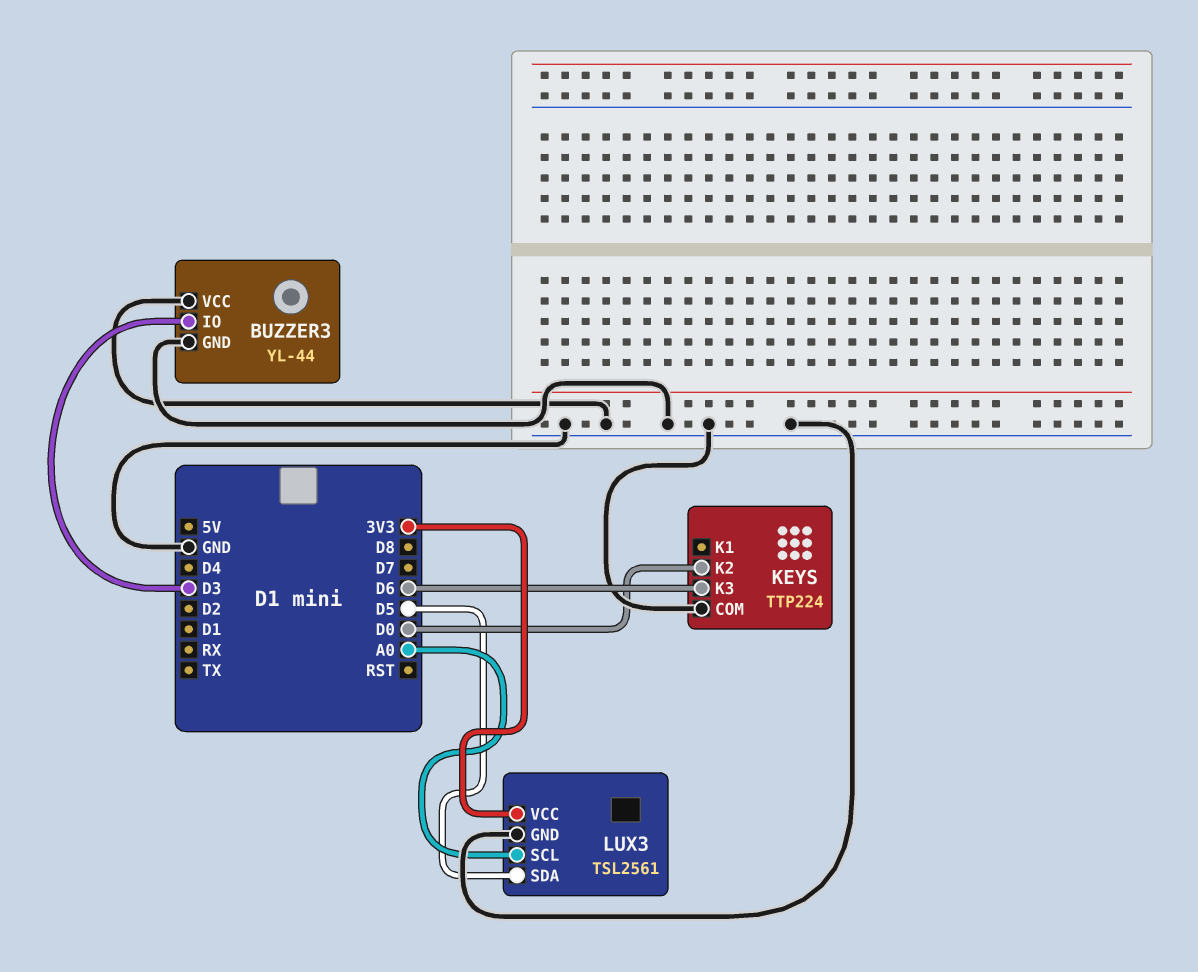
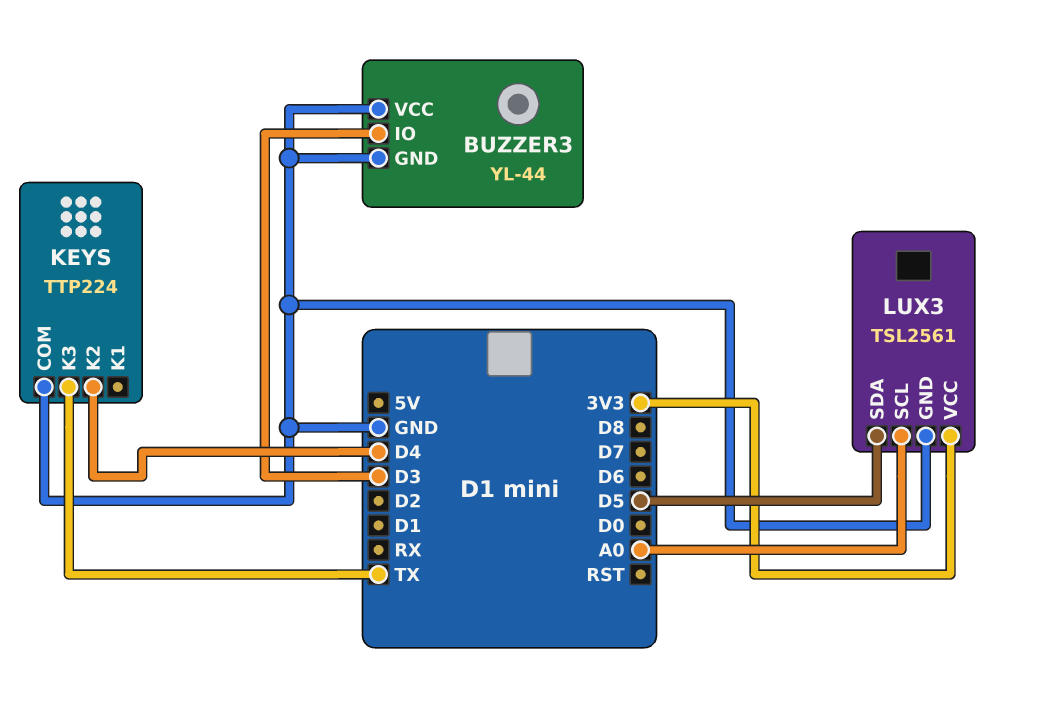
KEYS pin K2: D0 -> D4
KEYS pin K3: D6 -> TX

